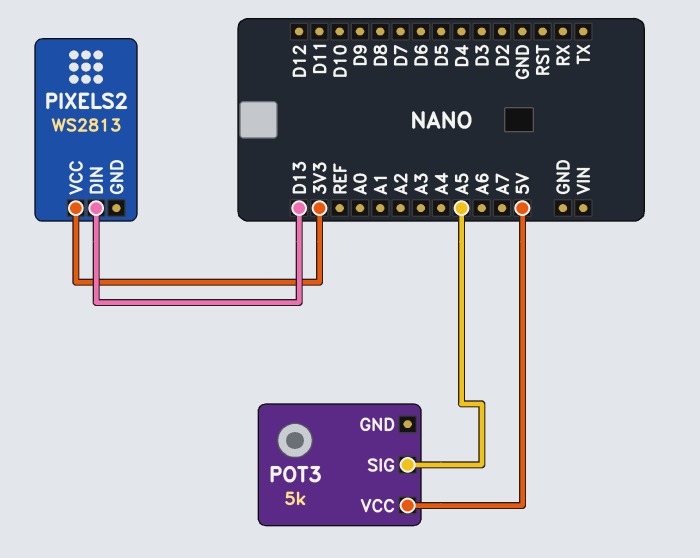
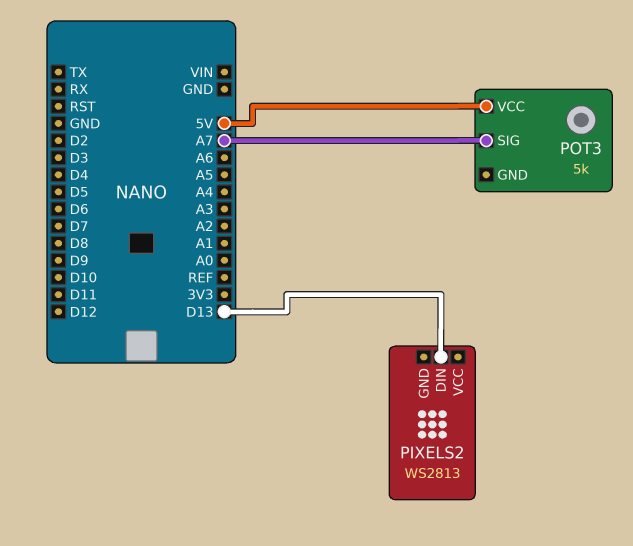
PIXELS2 pin VCC: 3V3 -> none
POT3 pin SIG: A5 -> A7

